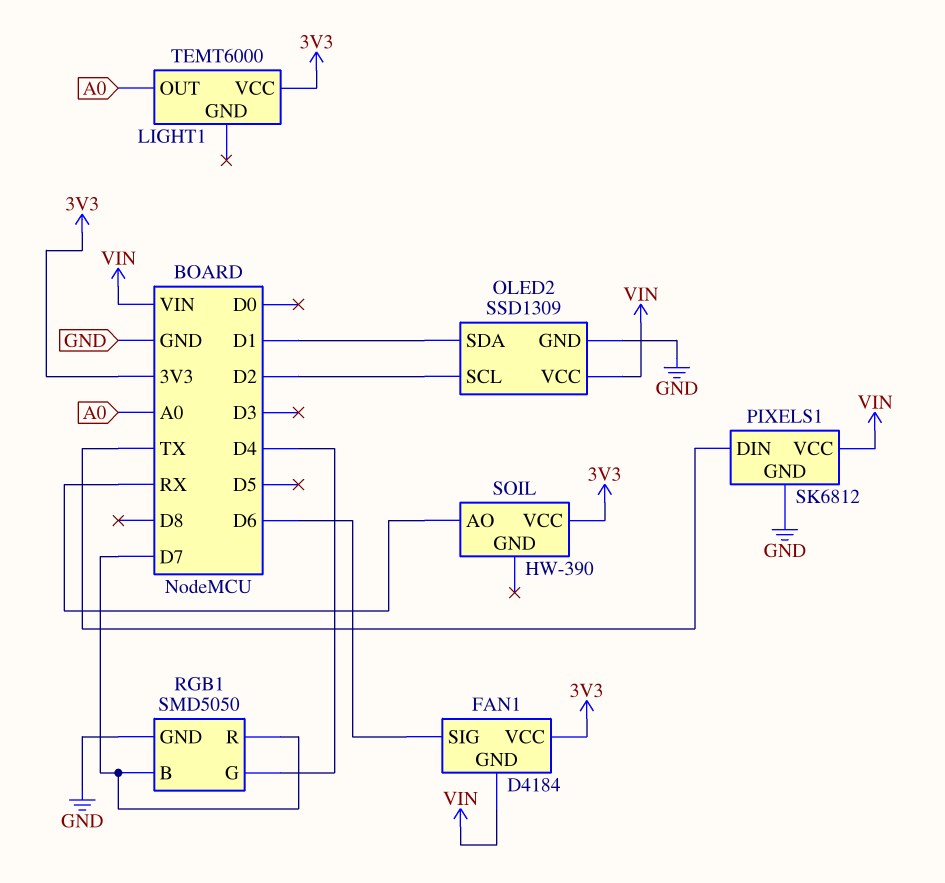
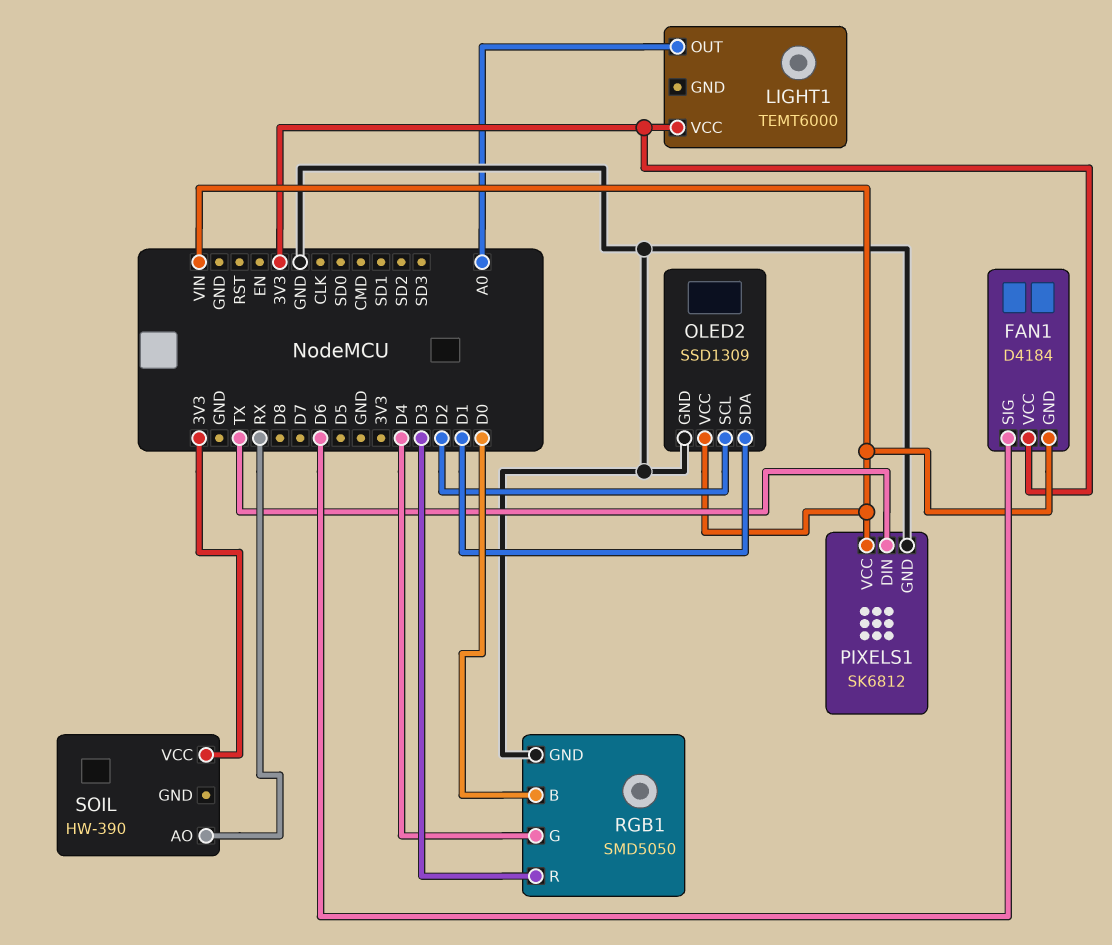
RGB1 pin B: D7 -> D0
RGB1 pin R: D7 -> D3

